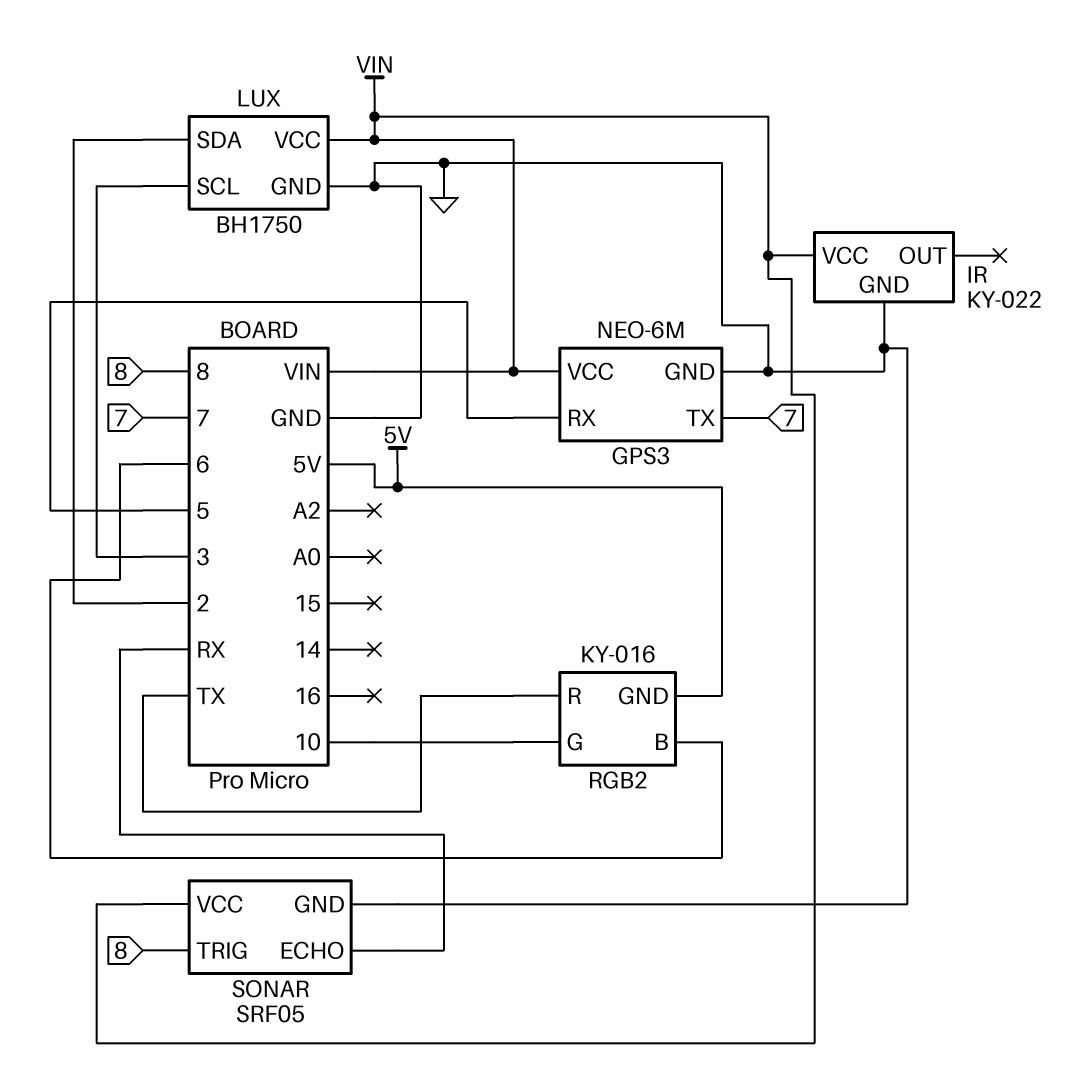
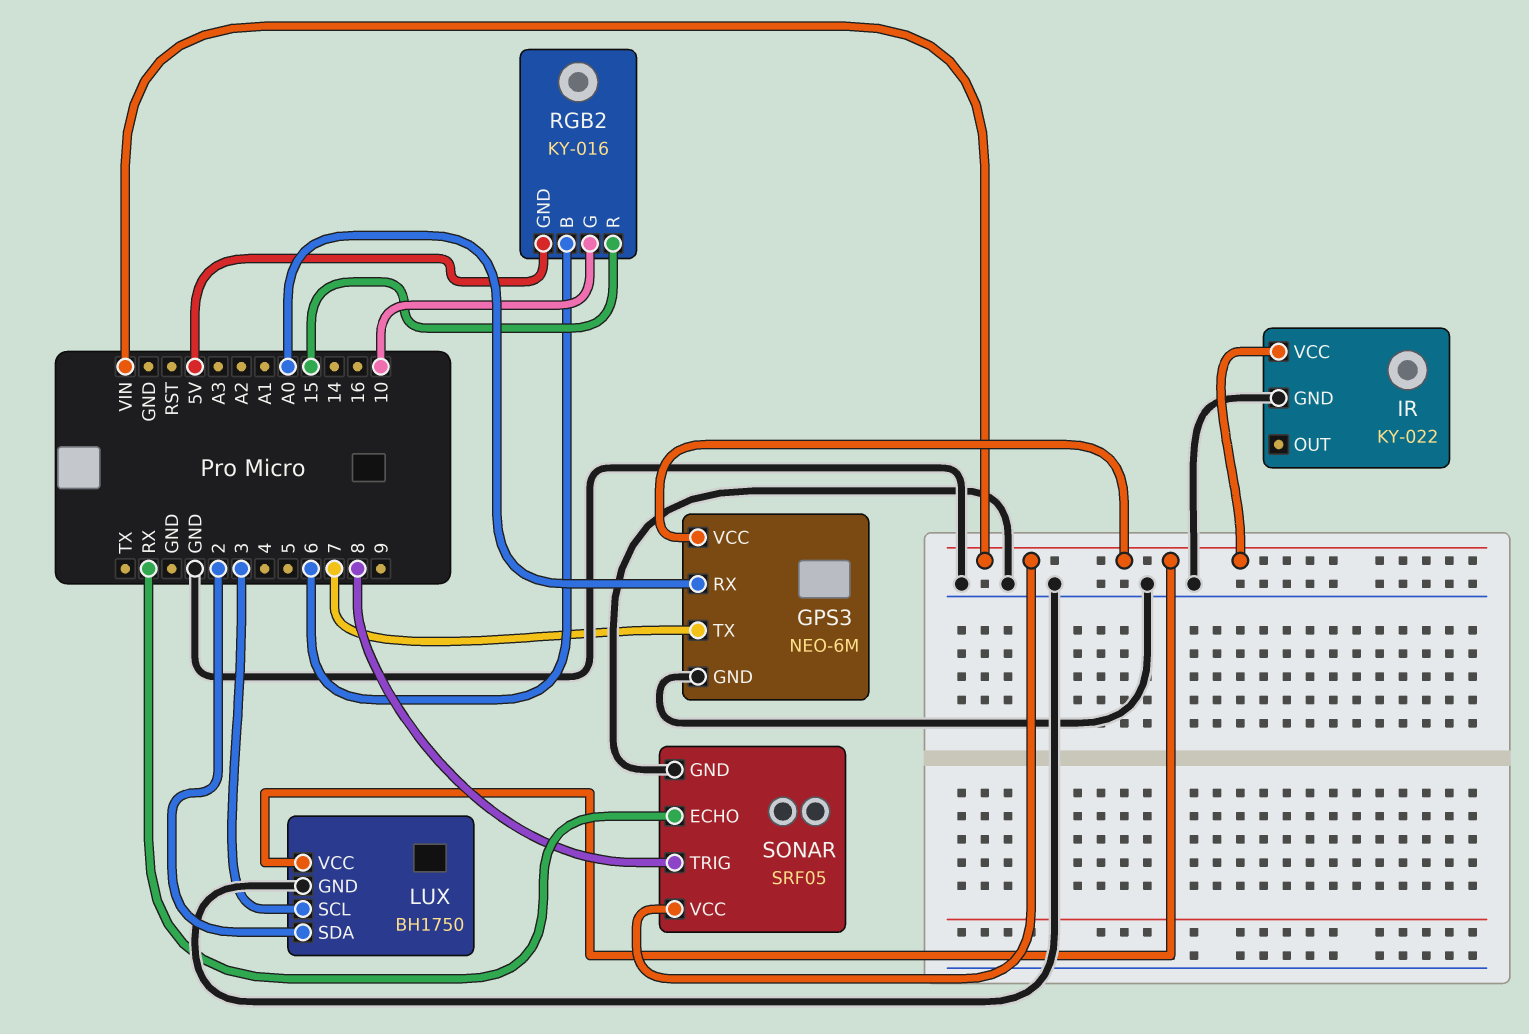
GPS3 pin RX: 5 -> A0
RGB2 pin R: TX -> 15

